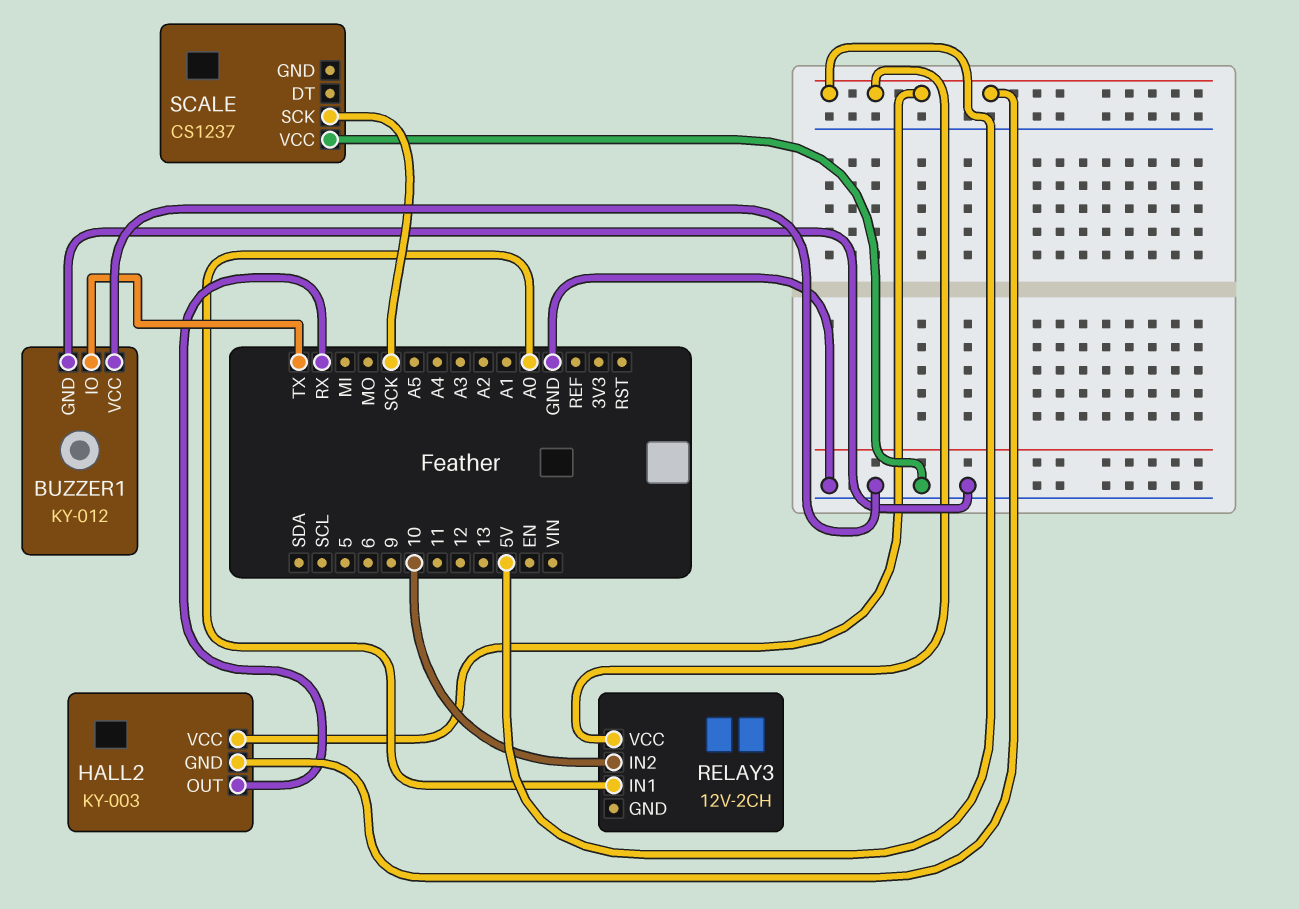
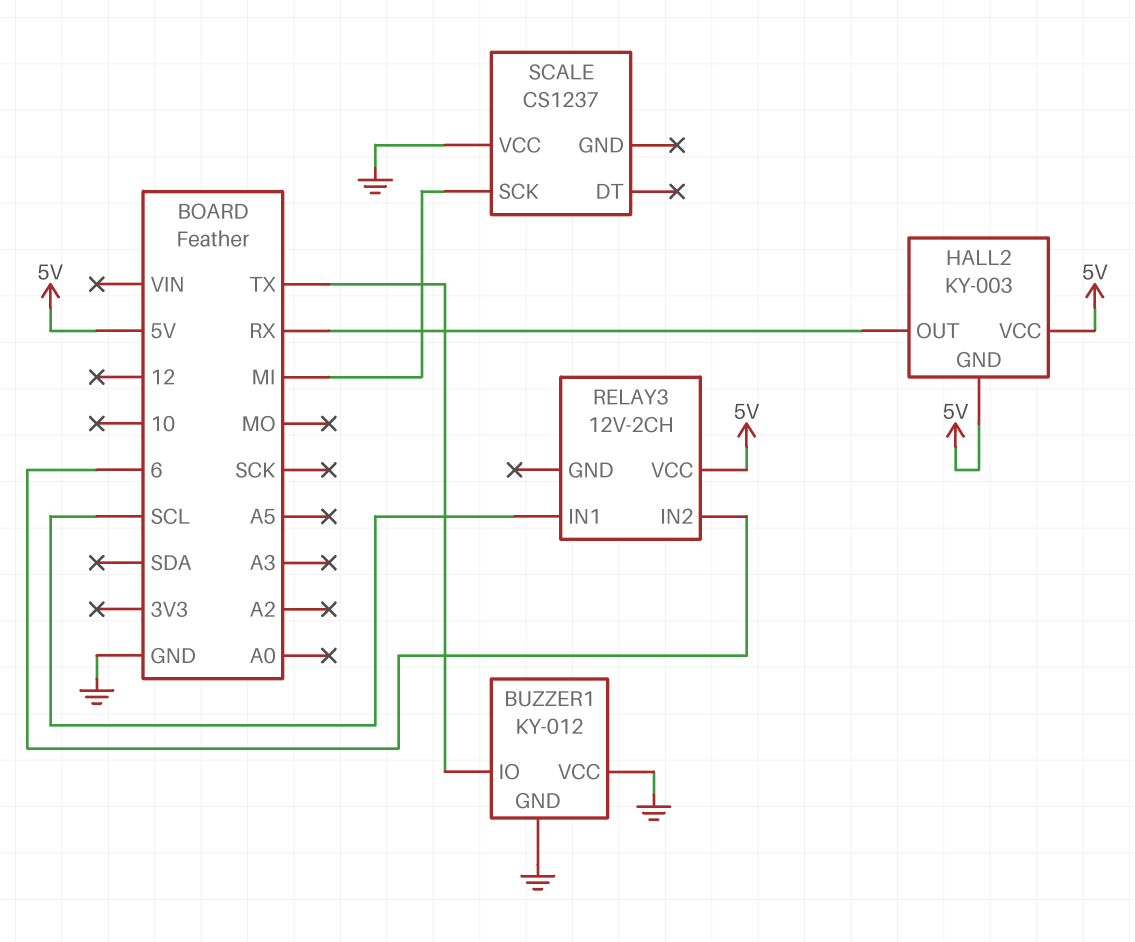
RELAY3 pin IN1: A0 -> SCL
RELAY3 pin IN2: 10 -> 6
SCALE pin SCK: SCK -> MI

